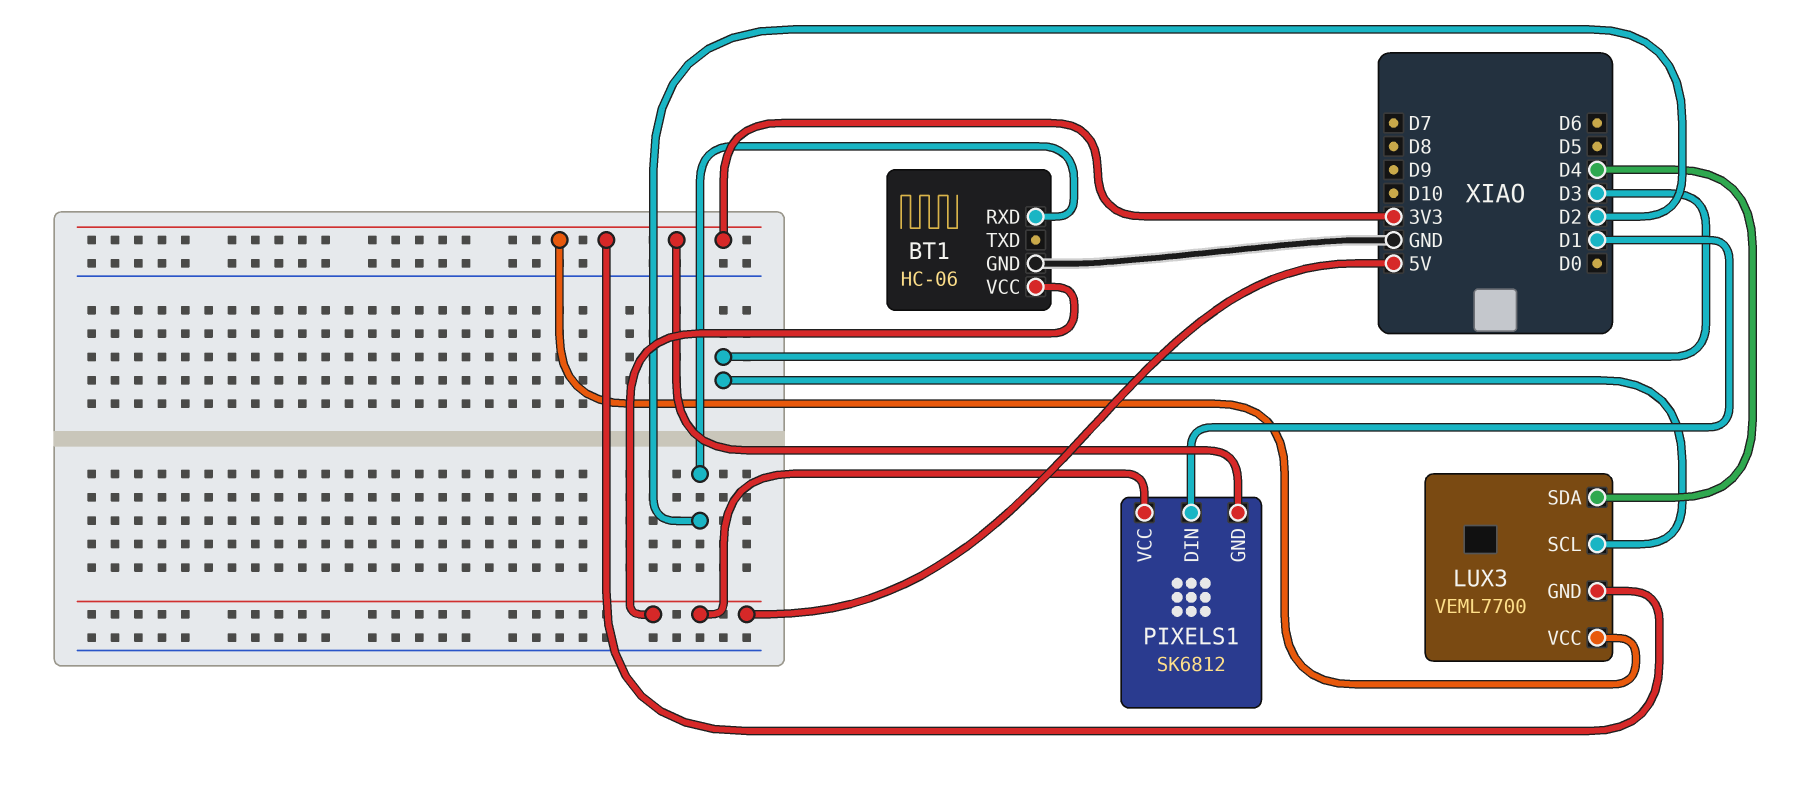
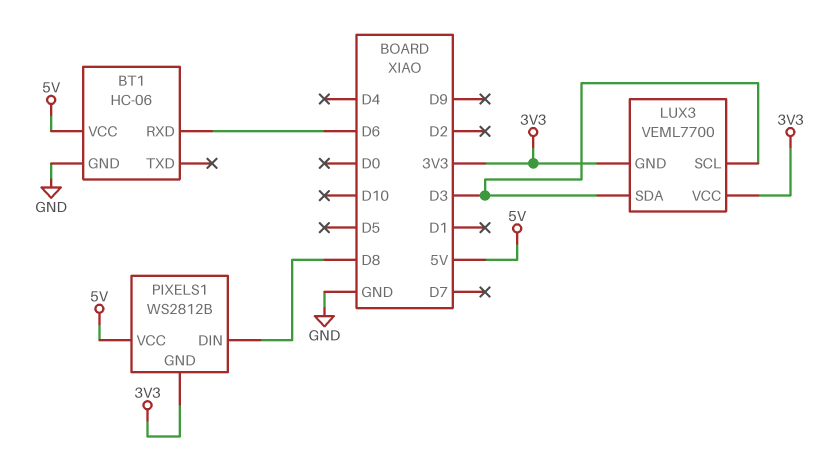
BT1 pin RXD: D2 -> D6
LUX3 pin SDA: D4 -> D3
PIXELS1: SK6812 -> WS2812B
PIXELS1 pin DIN: D1 -> D8

